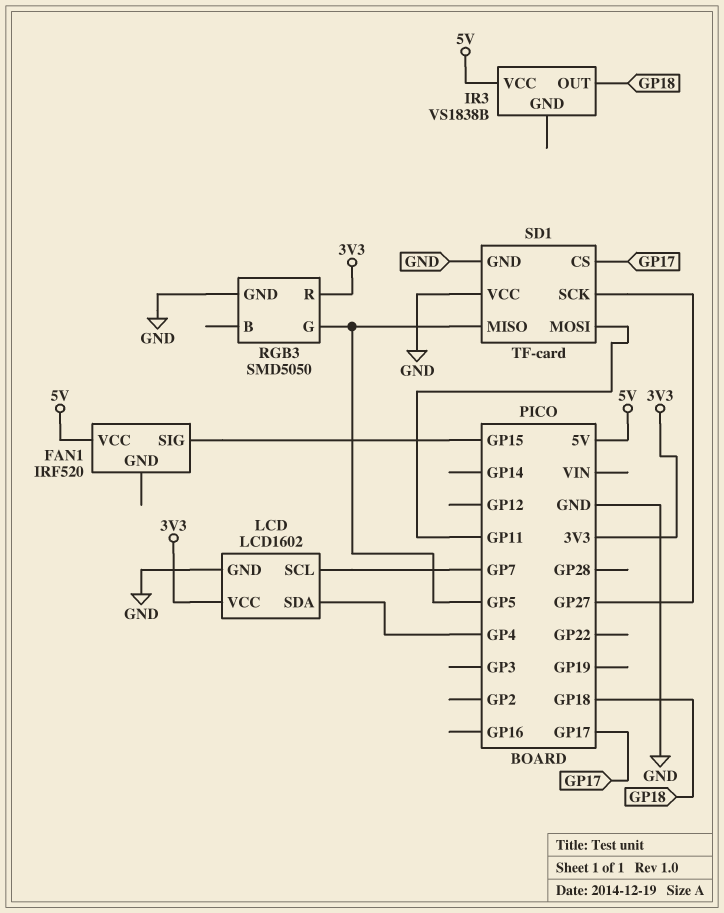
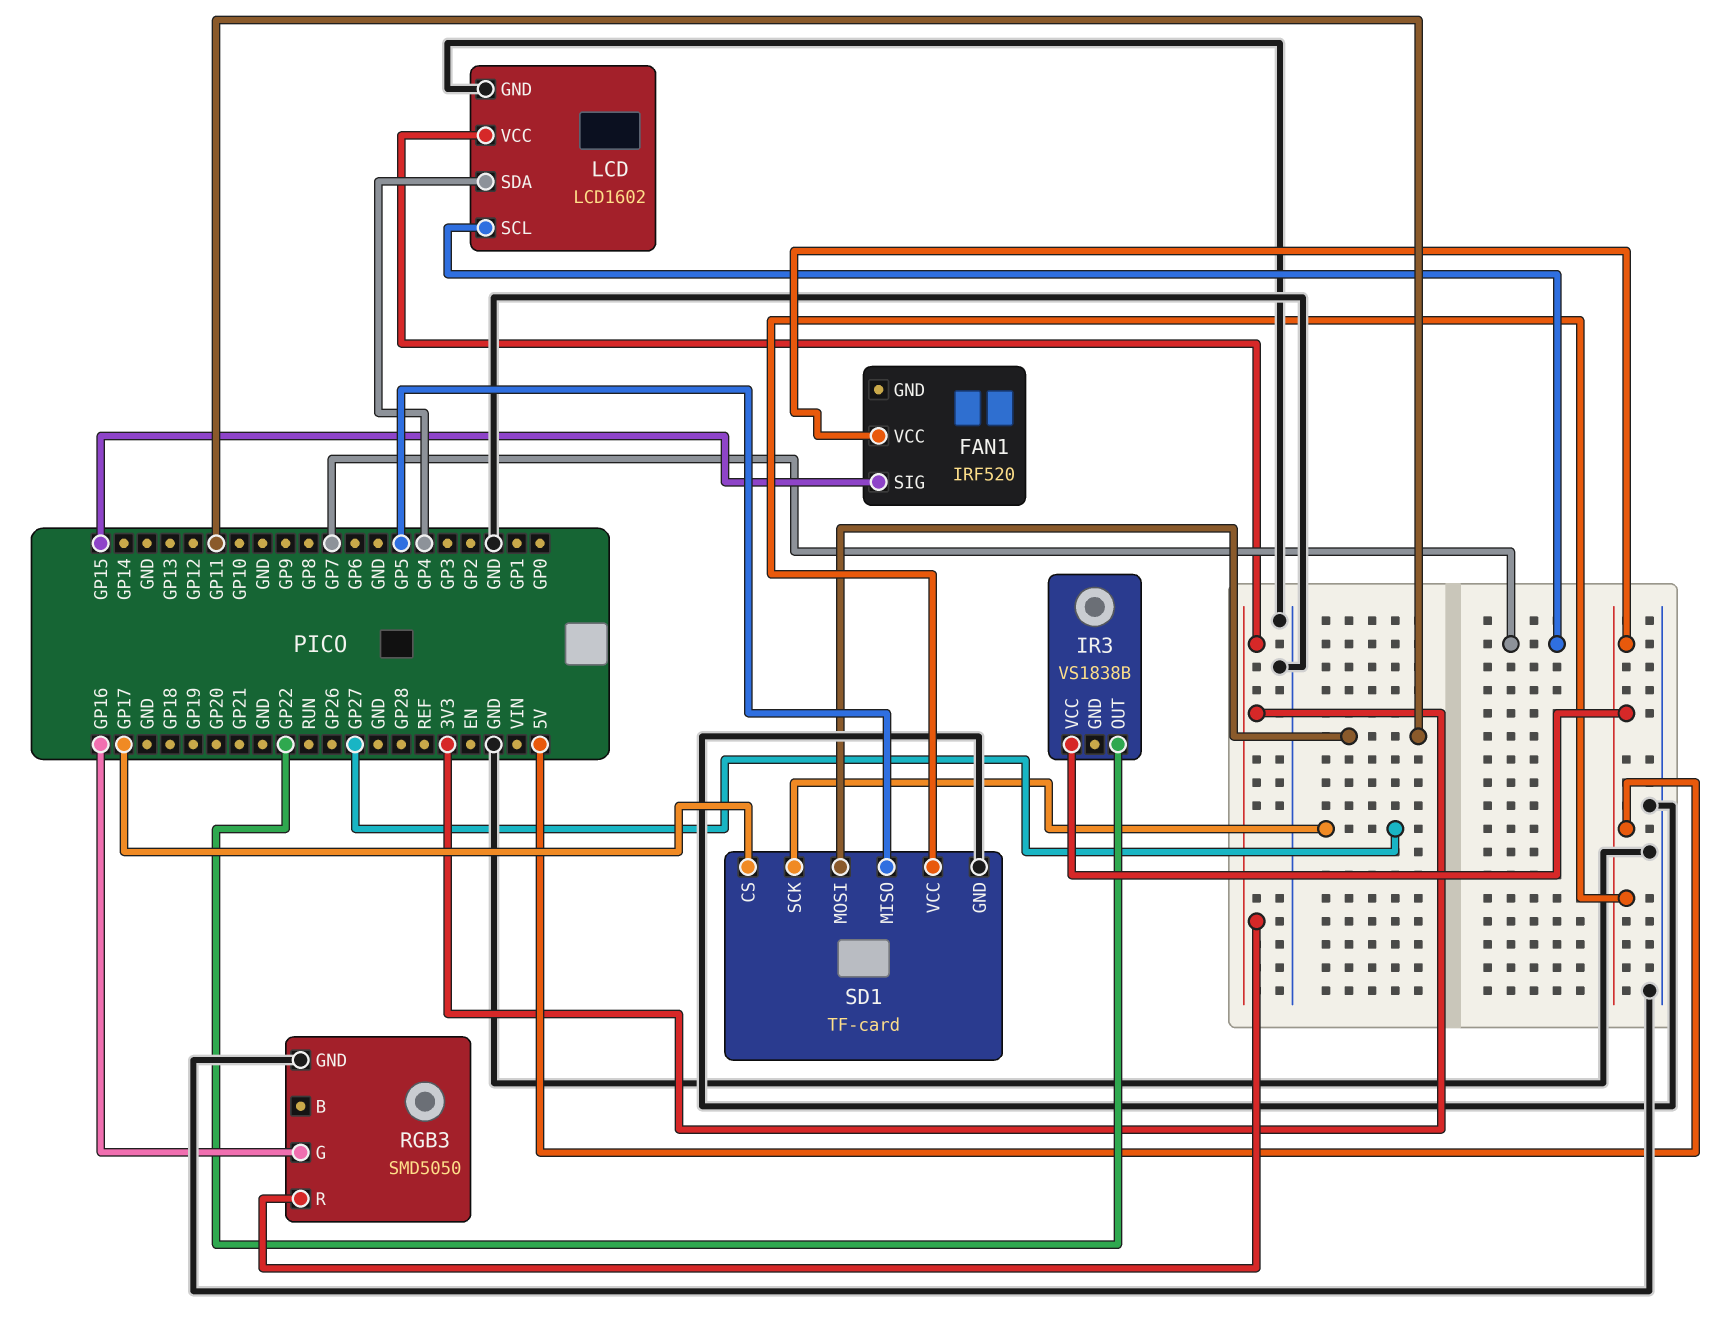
IR3 pin OUT: GP18 -> GP22
RGB3 pin G: GP5 -> GP16
SD1 pin VCC: GND -> 5V

